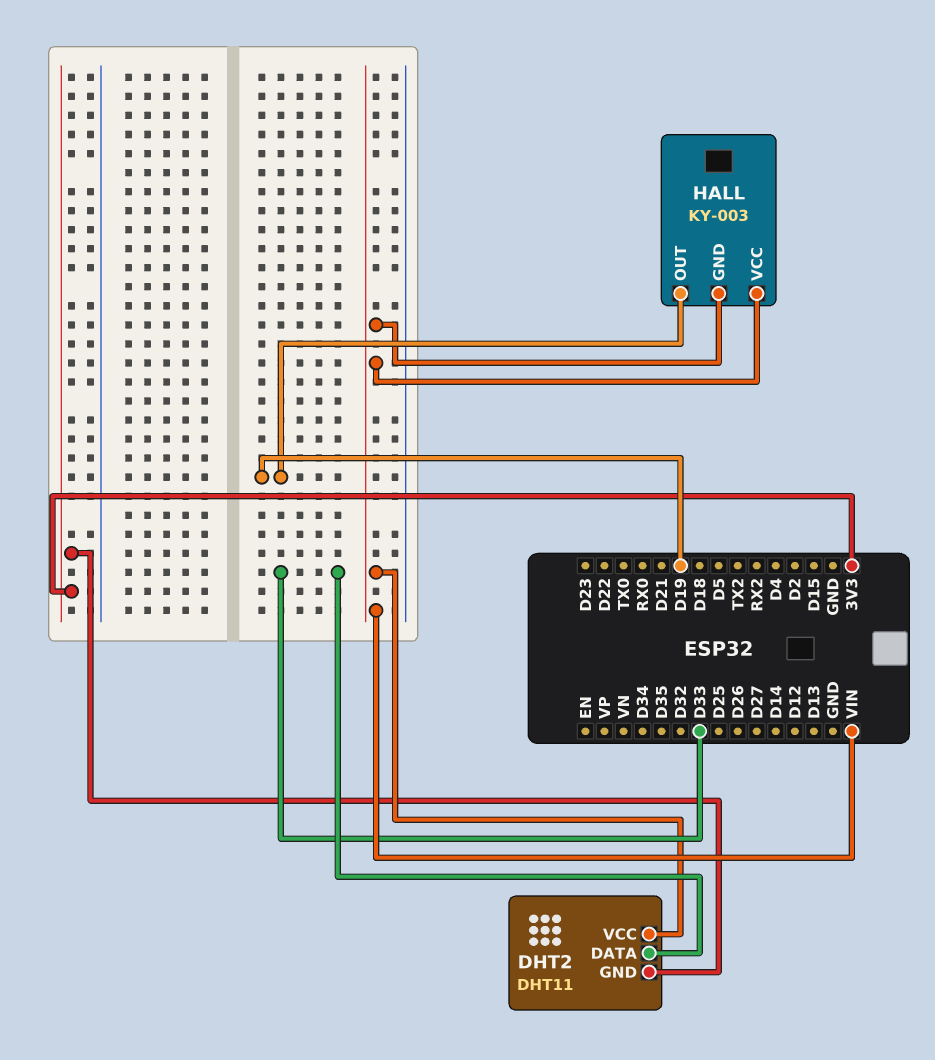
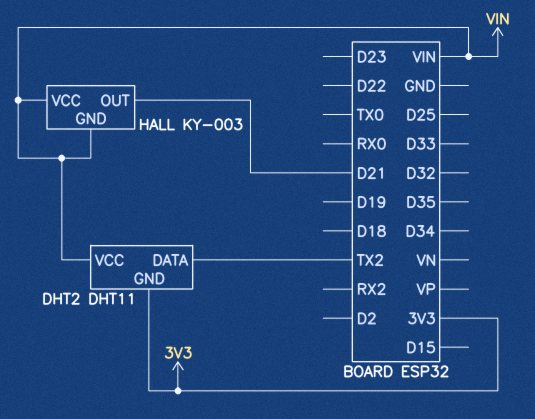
DHT2 pin DATA: D33 -> TX2
HALL pin OUT: D19 -> D21

